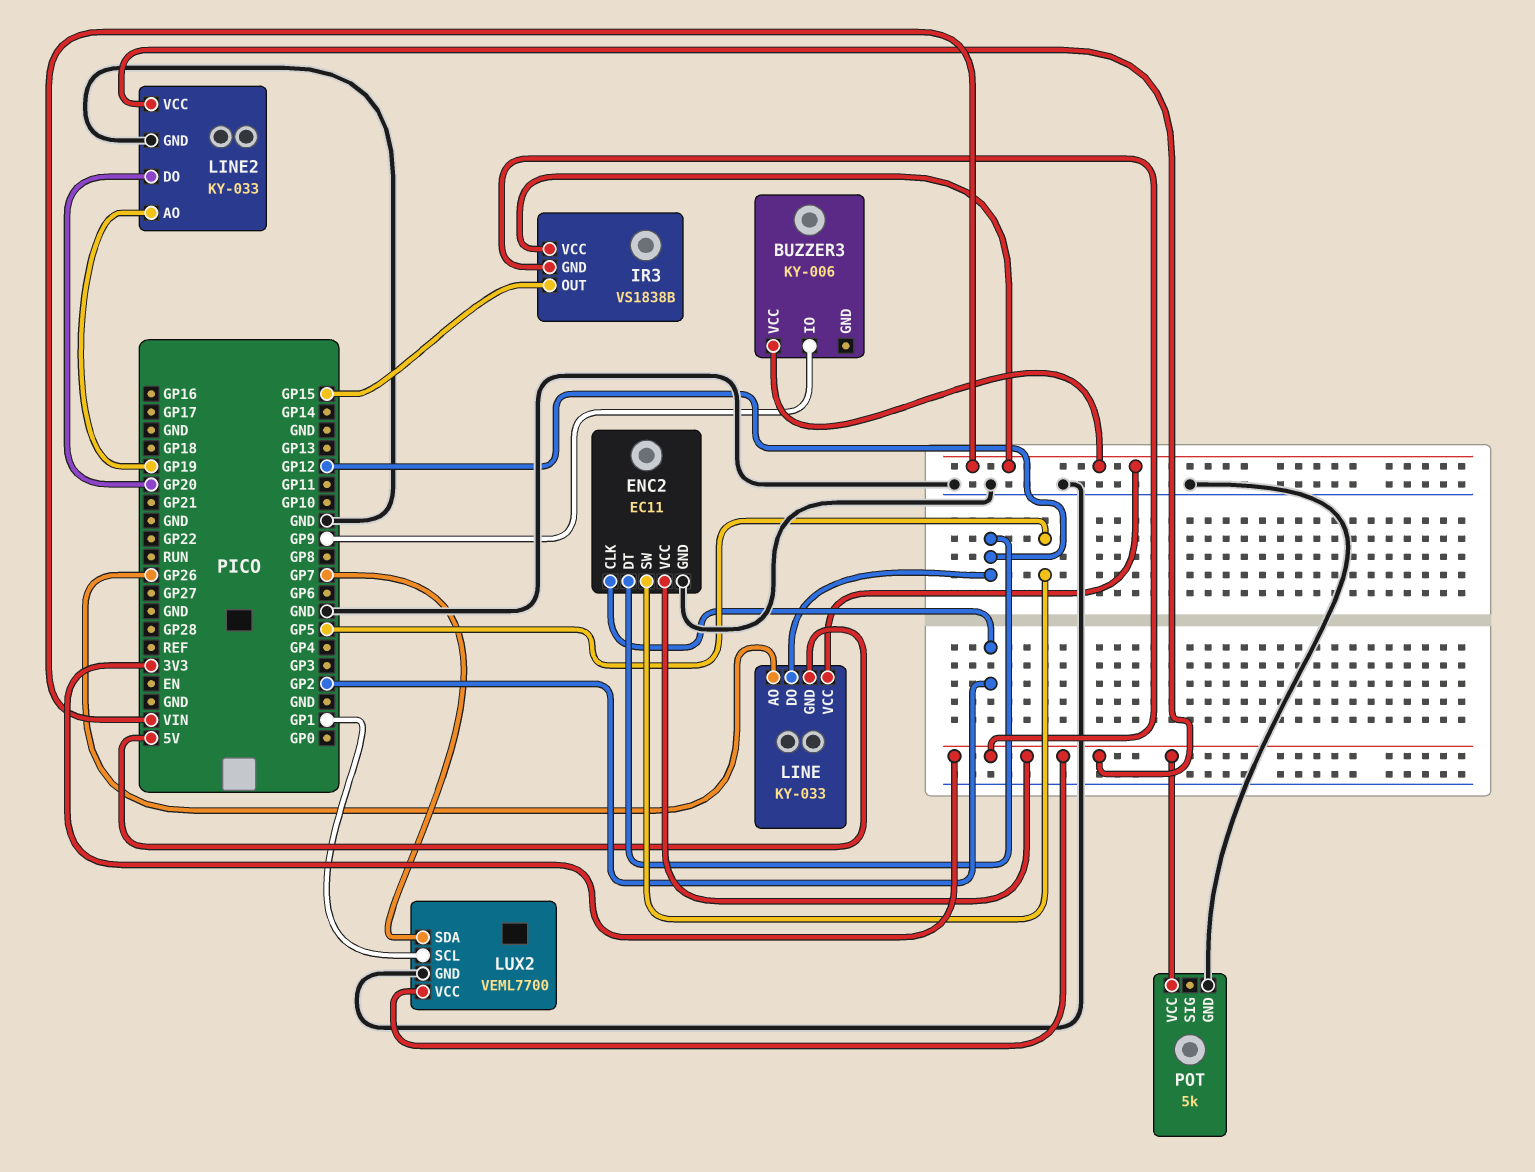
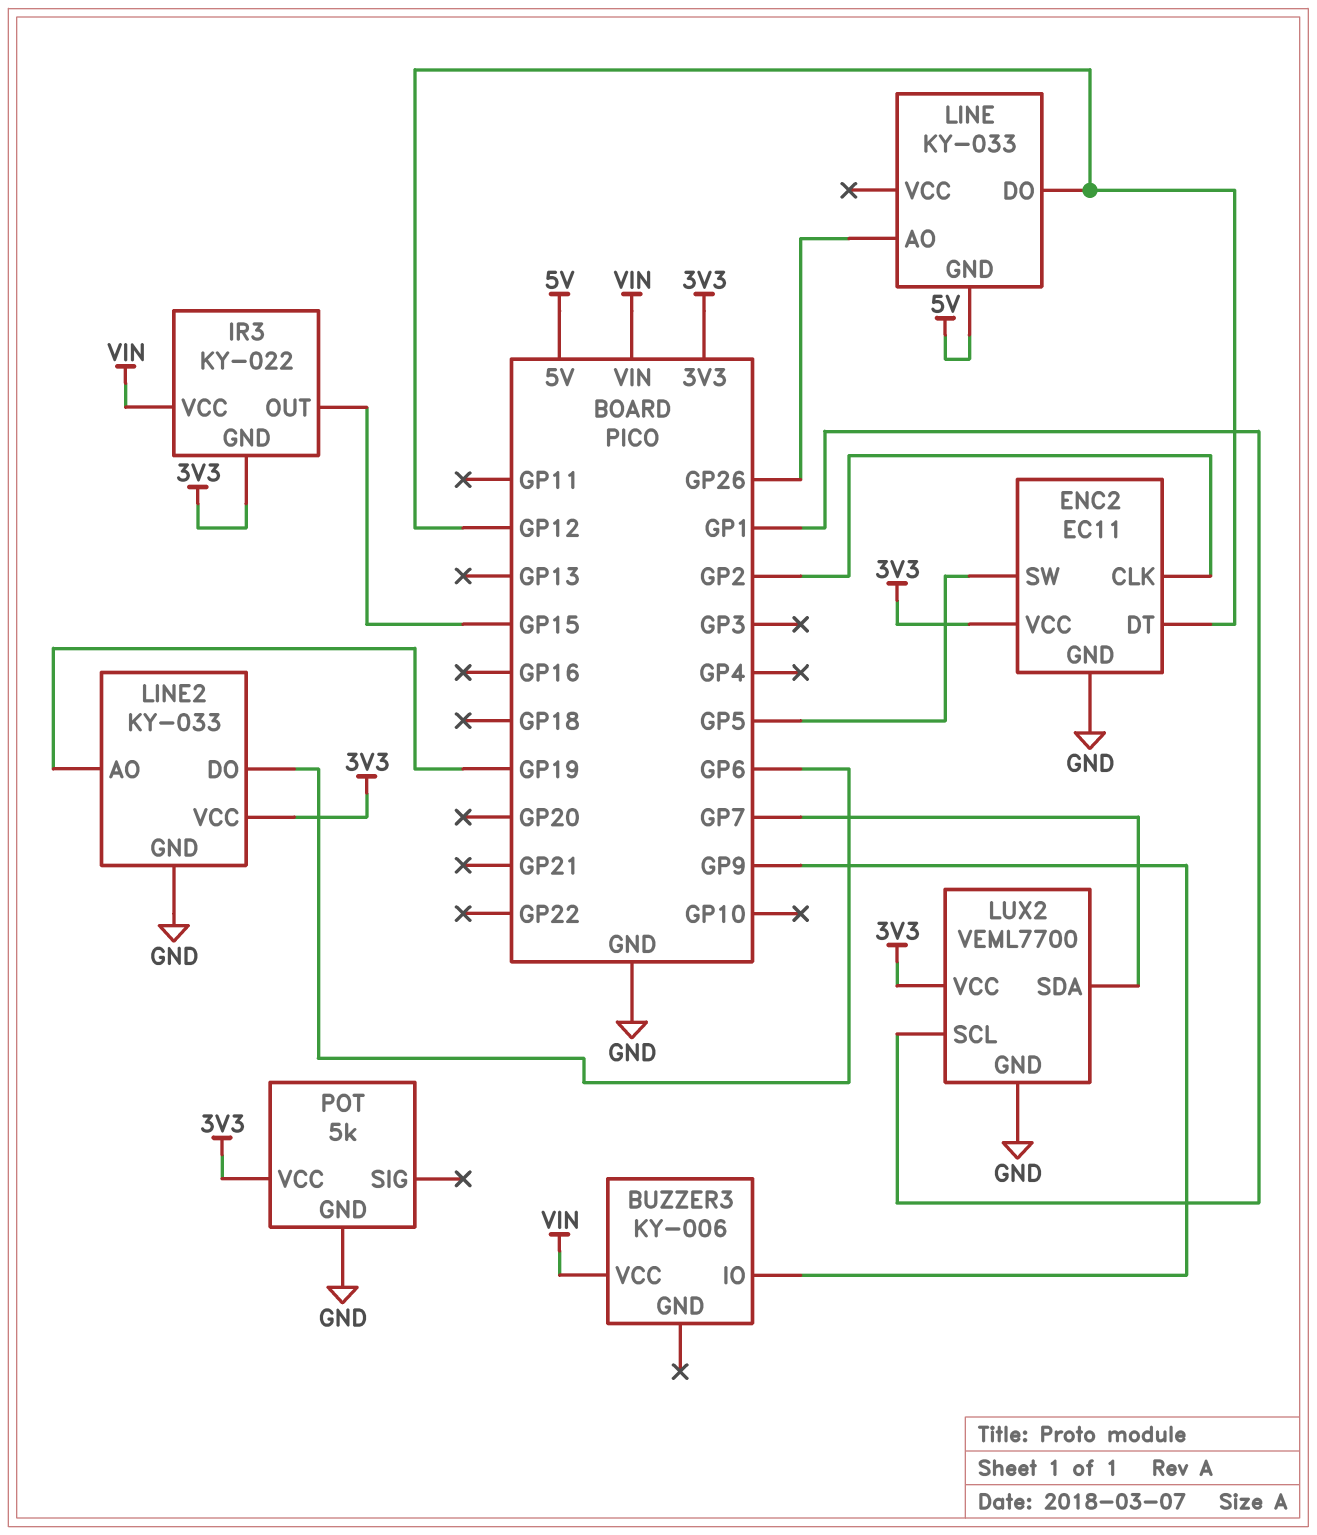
IR3: VS1838B -> KY-022
LINE pin VCC: VIN -> none
LINE2 pin DO: GP20 -> GP6

